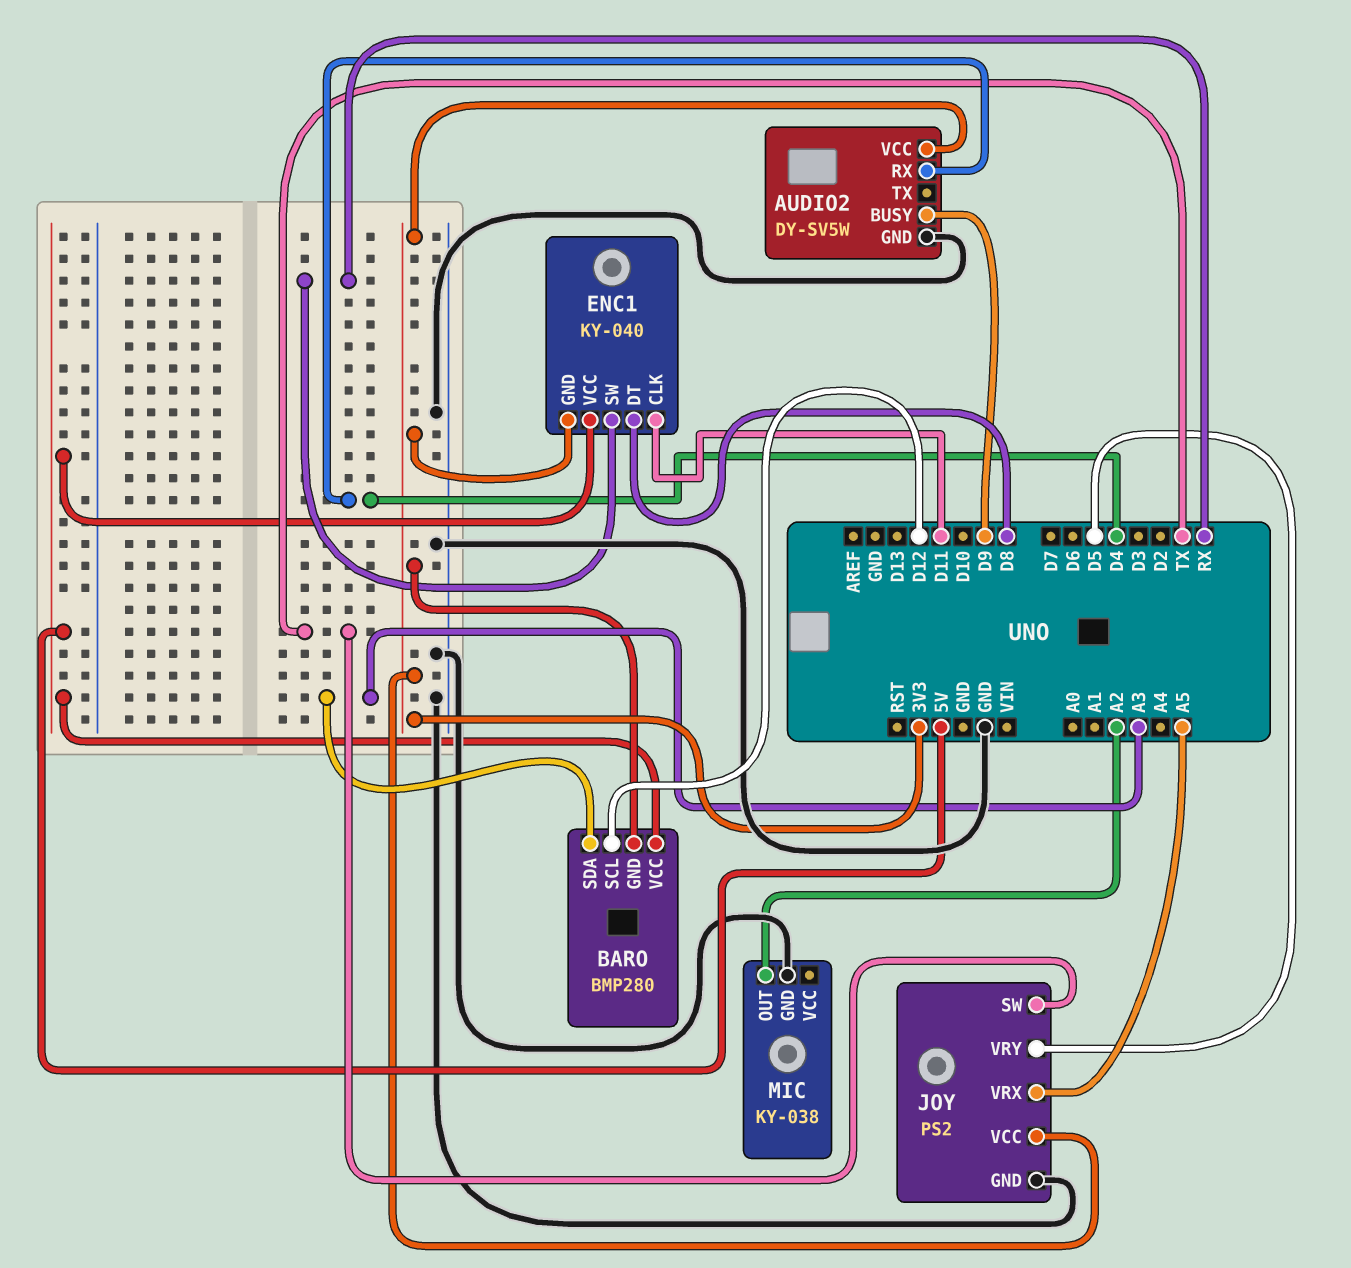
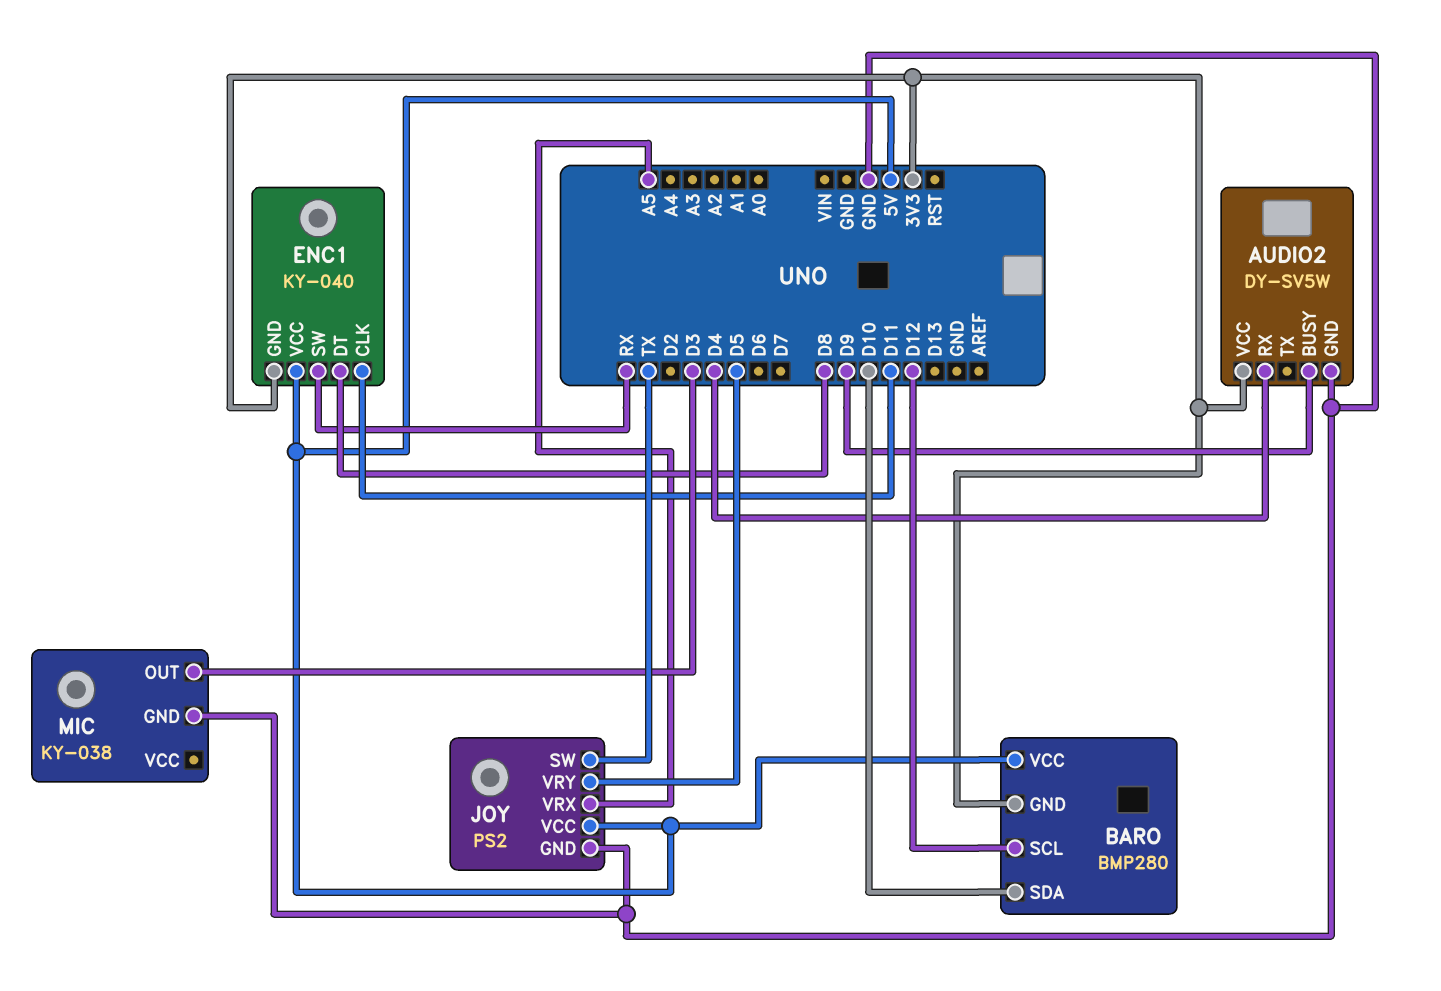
BARO pin SDA: A3 -> D10
JOY pin VCC: 3V3 -> 5V
MIC pin OUT: A2 -> D3

